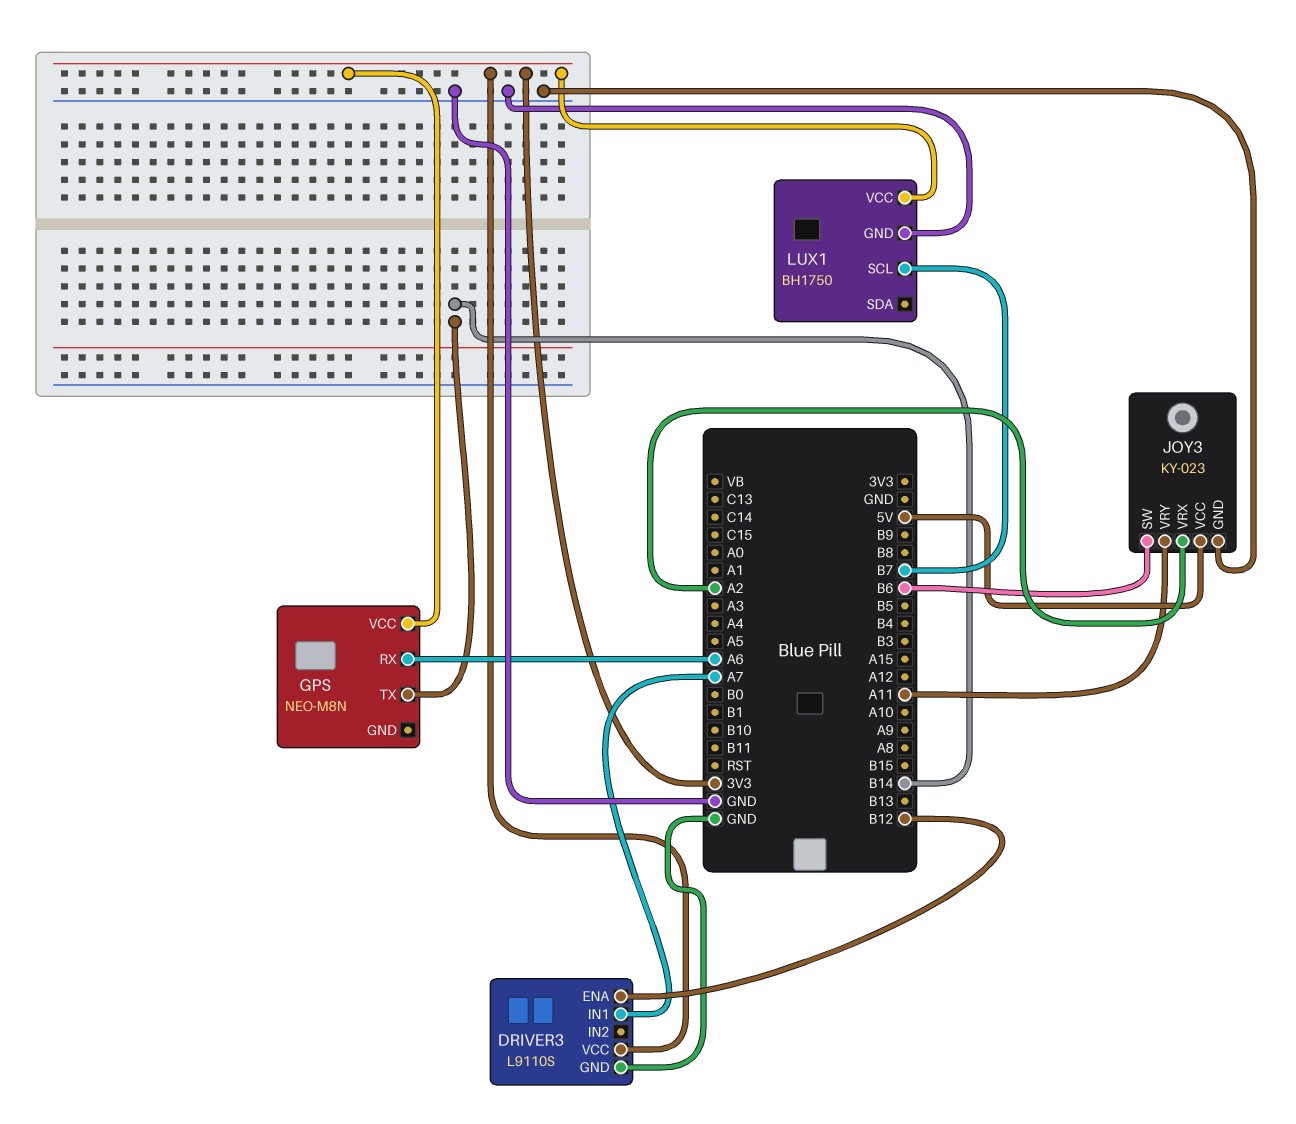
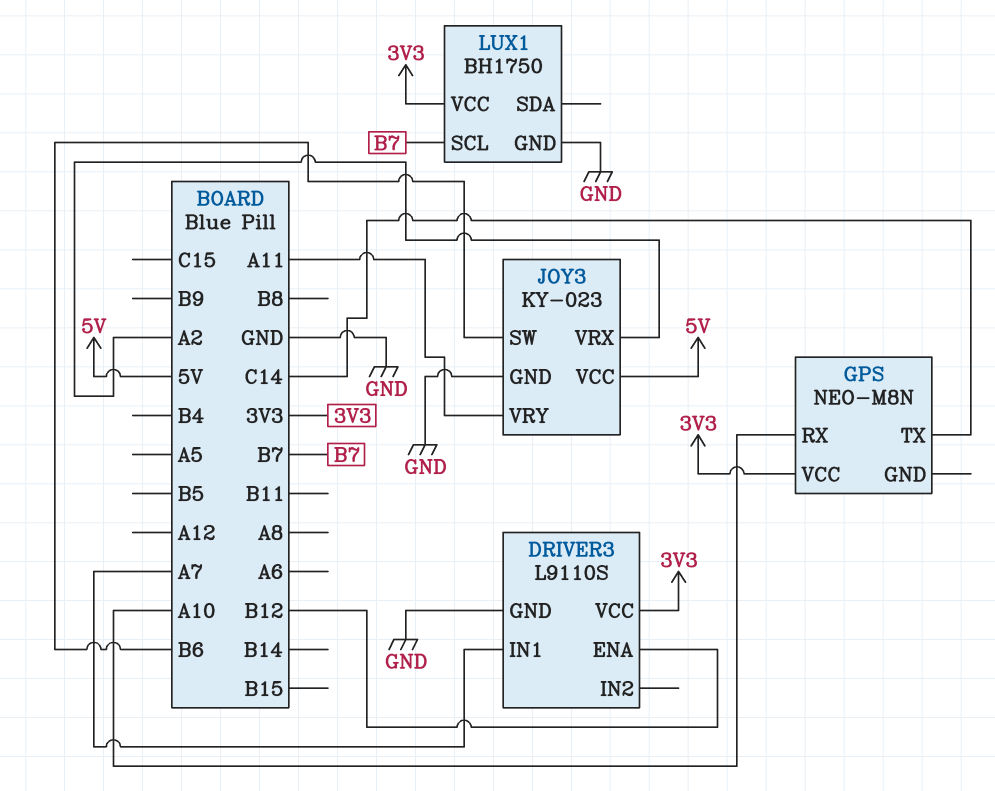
GPS pin RX: A6 -> A10
GPS pin TX: B14 -> C14

